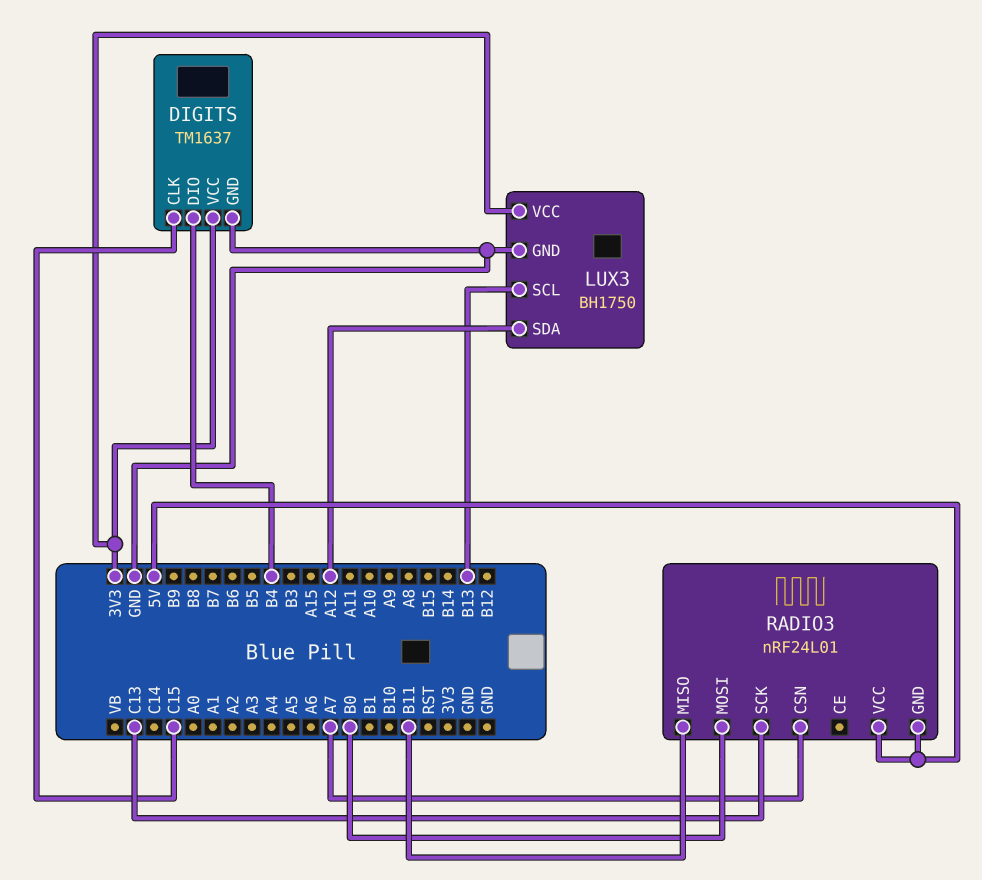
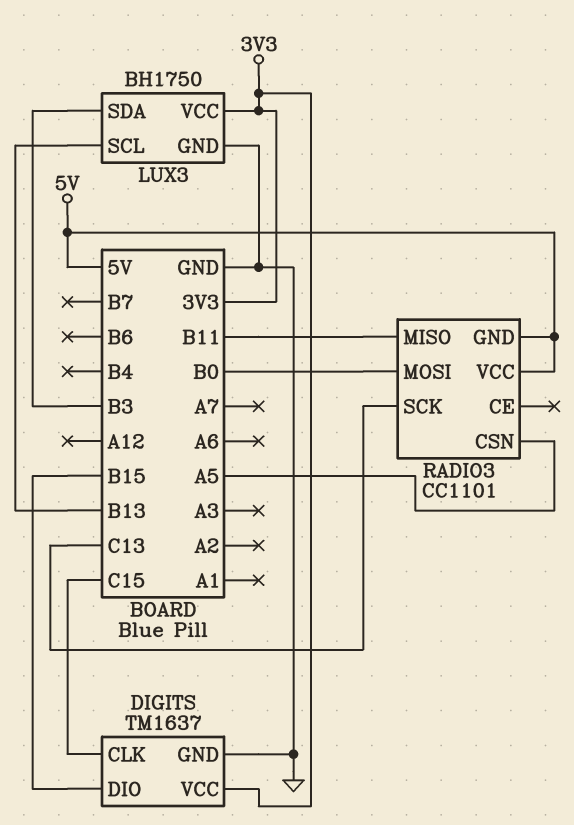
DIGITS pin DIO: B4 -> B15
LUX3 pin SDA: A12 -> B3
RADIO3: nRF24L01 -> CC1101
RADIO3 pin CSN: A7 -> A5

